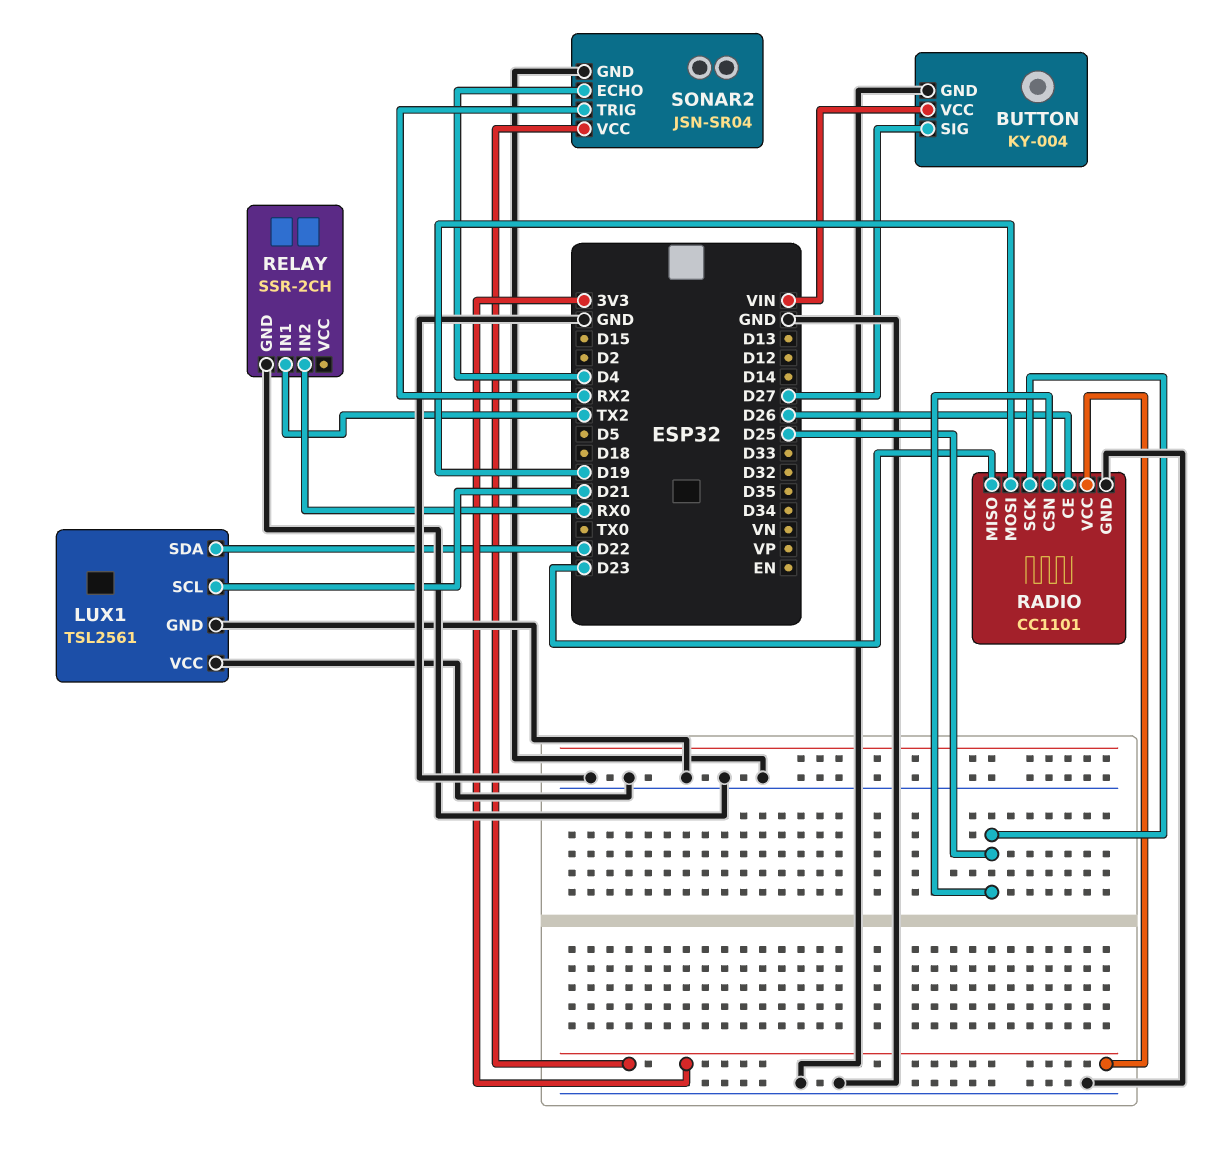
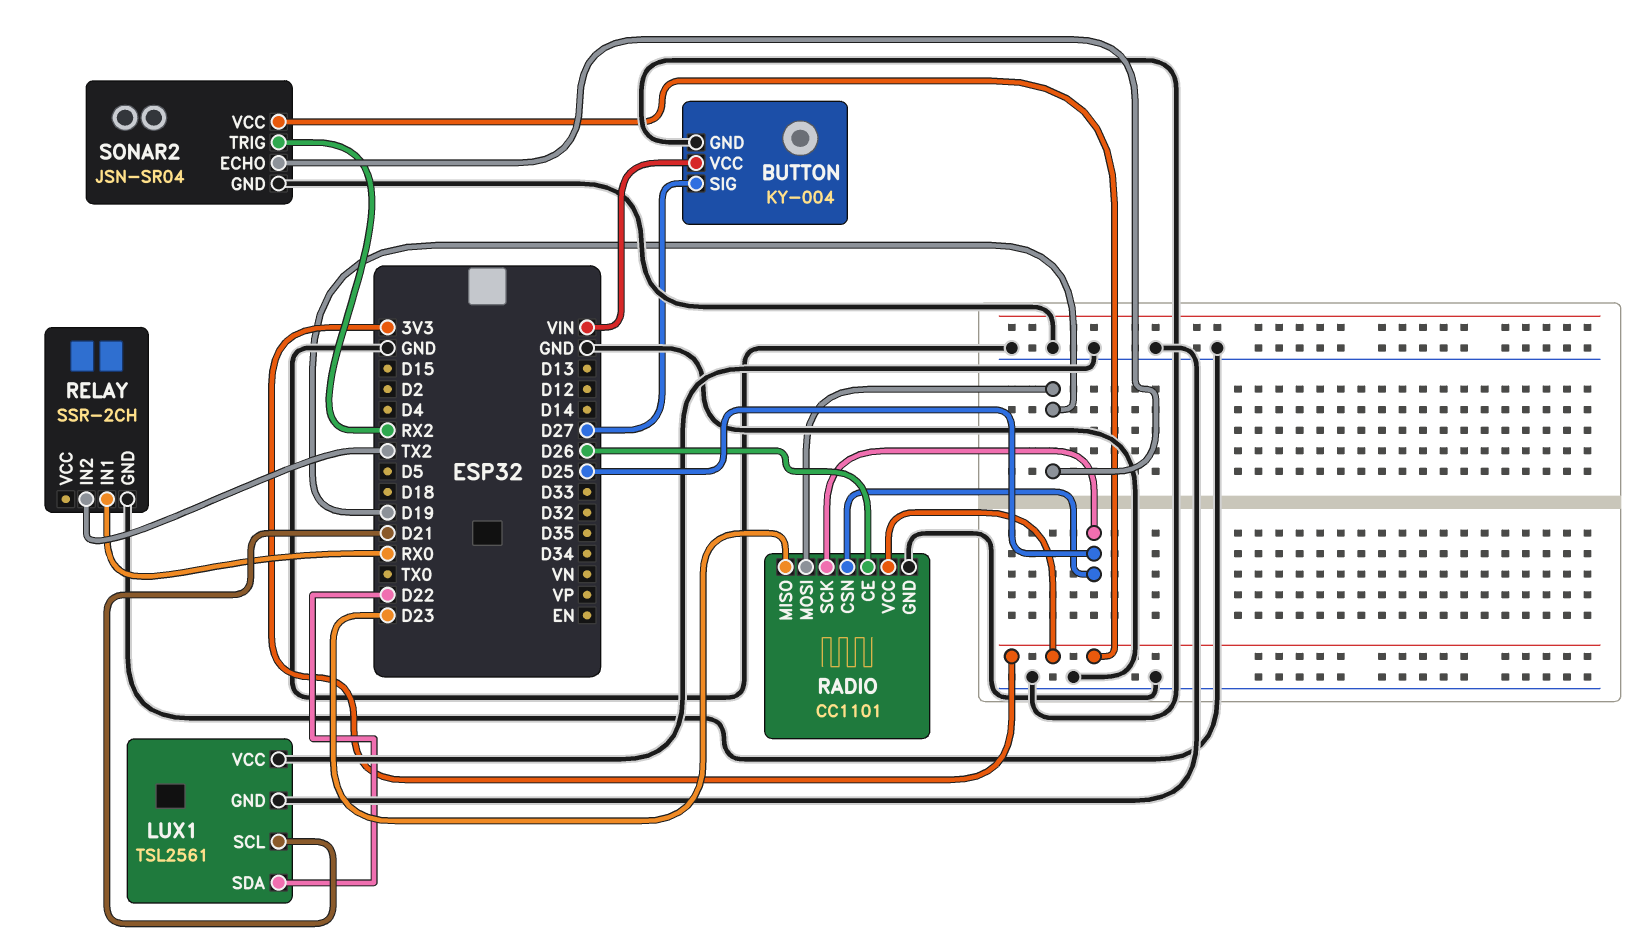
RELAY pin IN1: TX2 -> RX0
RELAY pin IN2: RX0 -> TX2
SONAR2 pin ECHO: D4 -> D19

